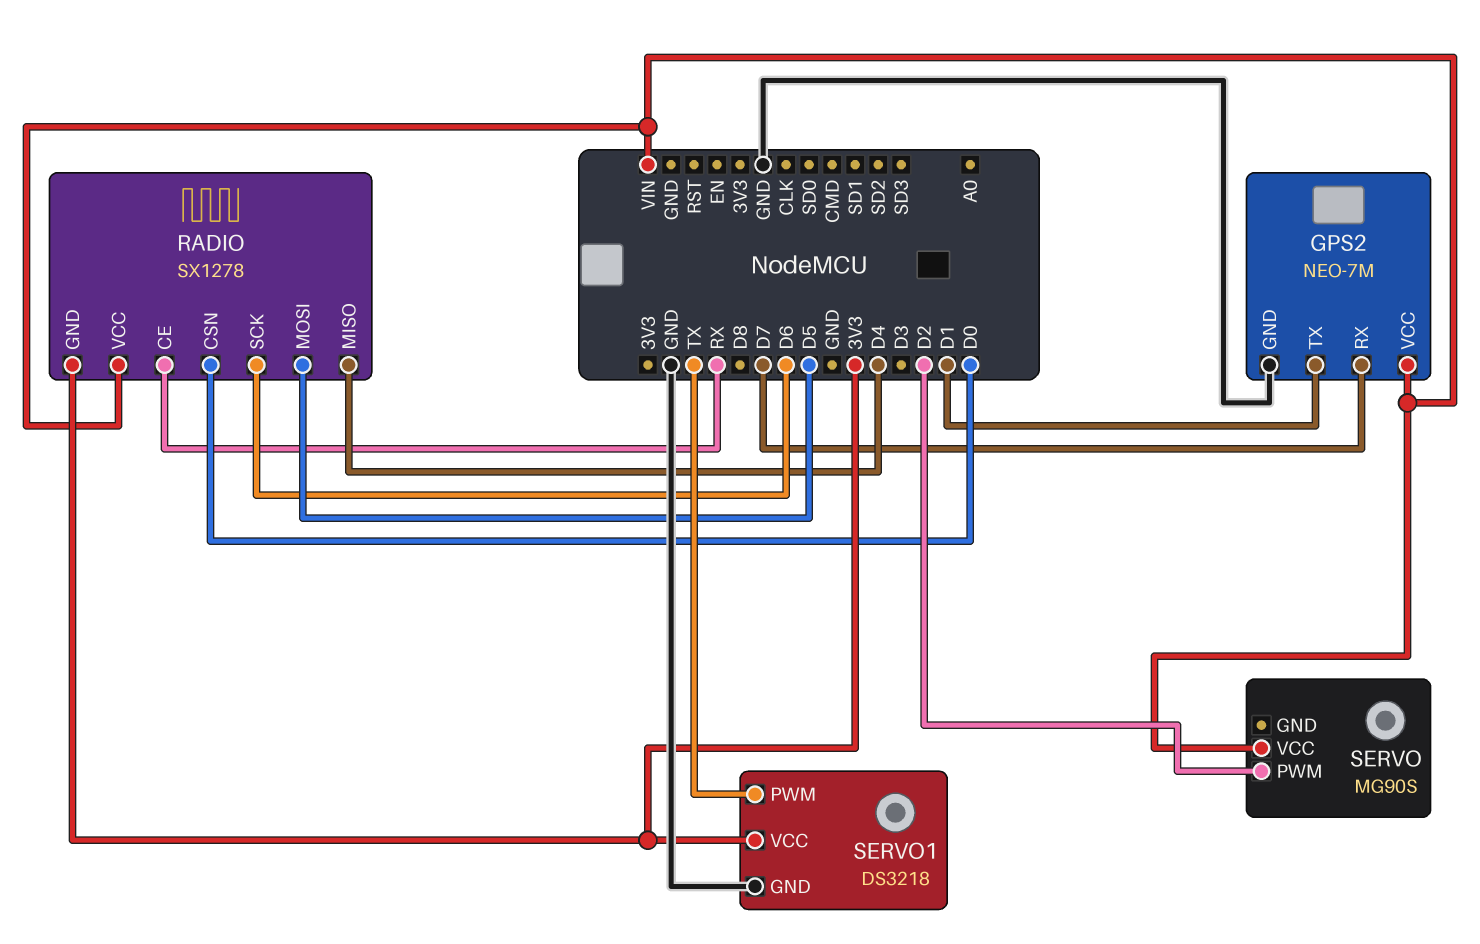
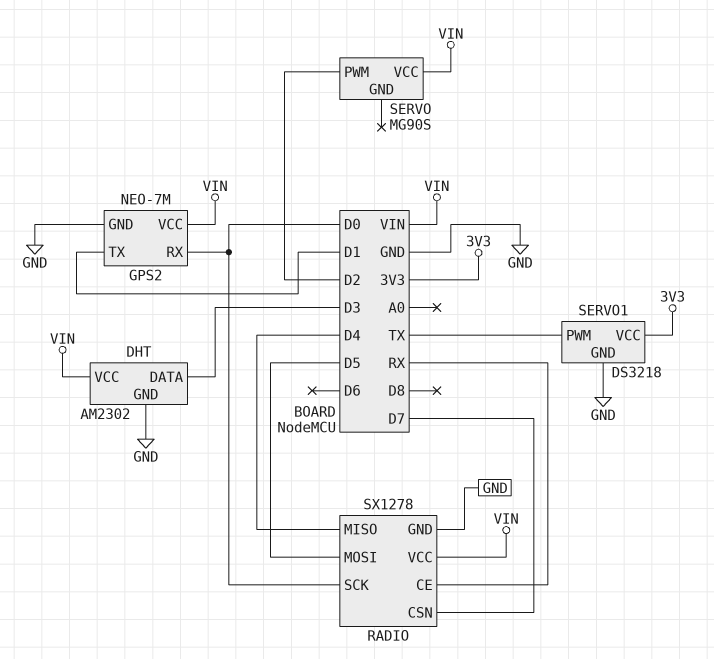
DHT: none -> AM2302
DHT pin DATA: none -> D3
DHT pin GND: none -> GND
DHT pin VCC: none -> VIN
GPS2 pin RX: D7 -> D0
RADIO pin CSN: D0 -> D7
RADIO pin GND: 3V3 -> GND
RADIO pin SCK: D6 -> D0

